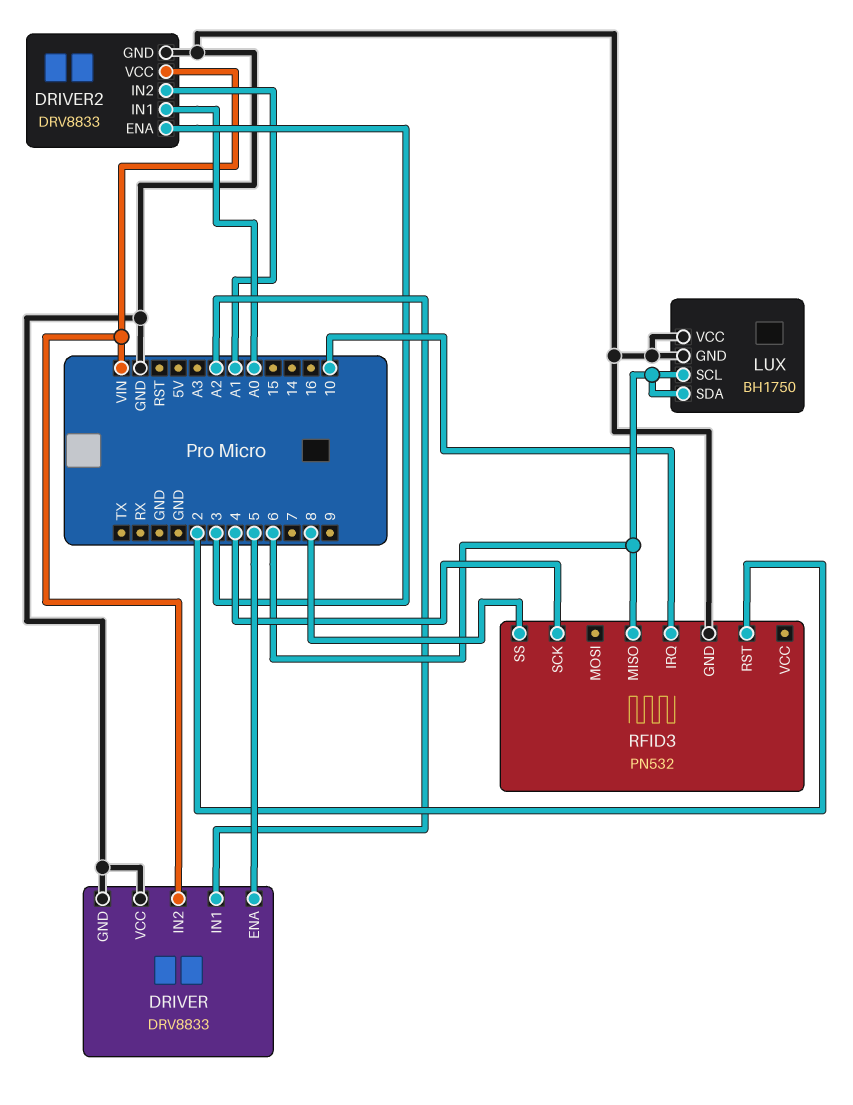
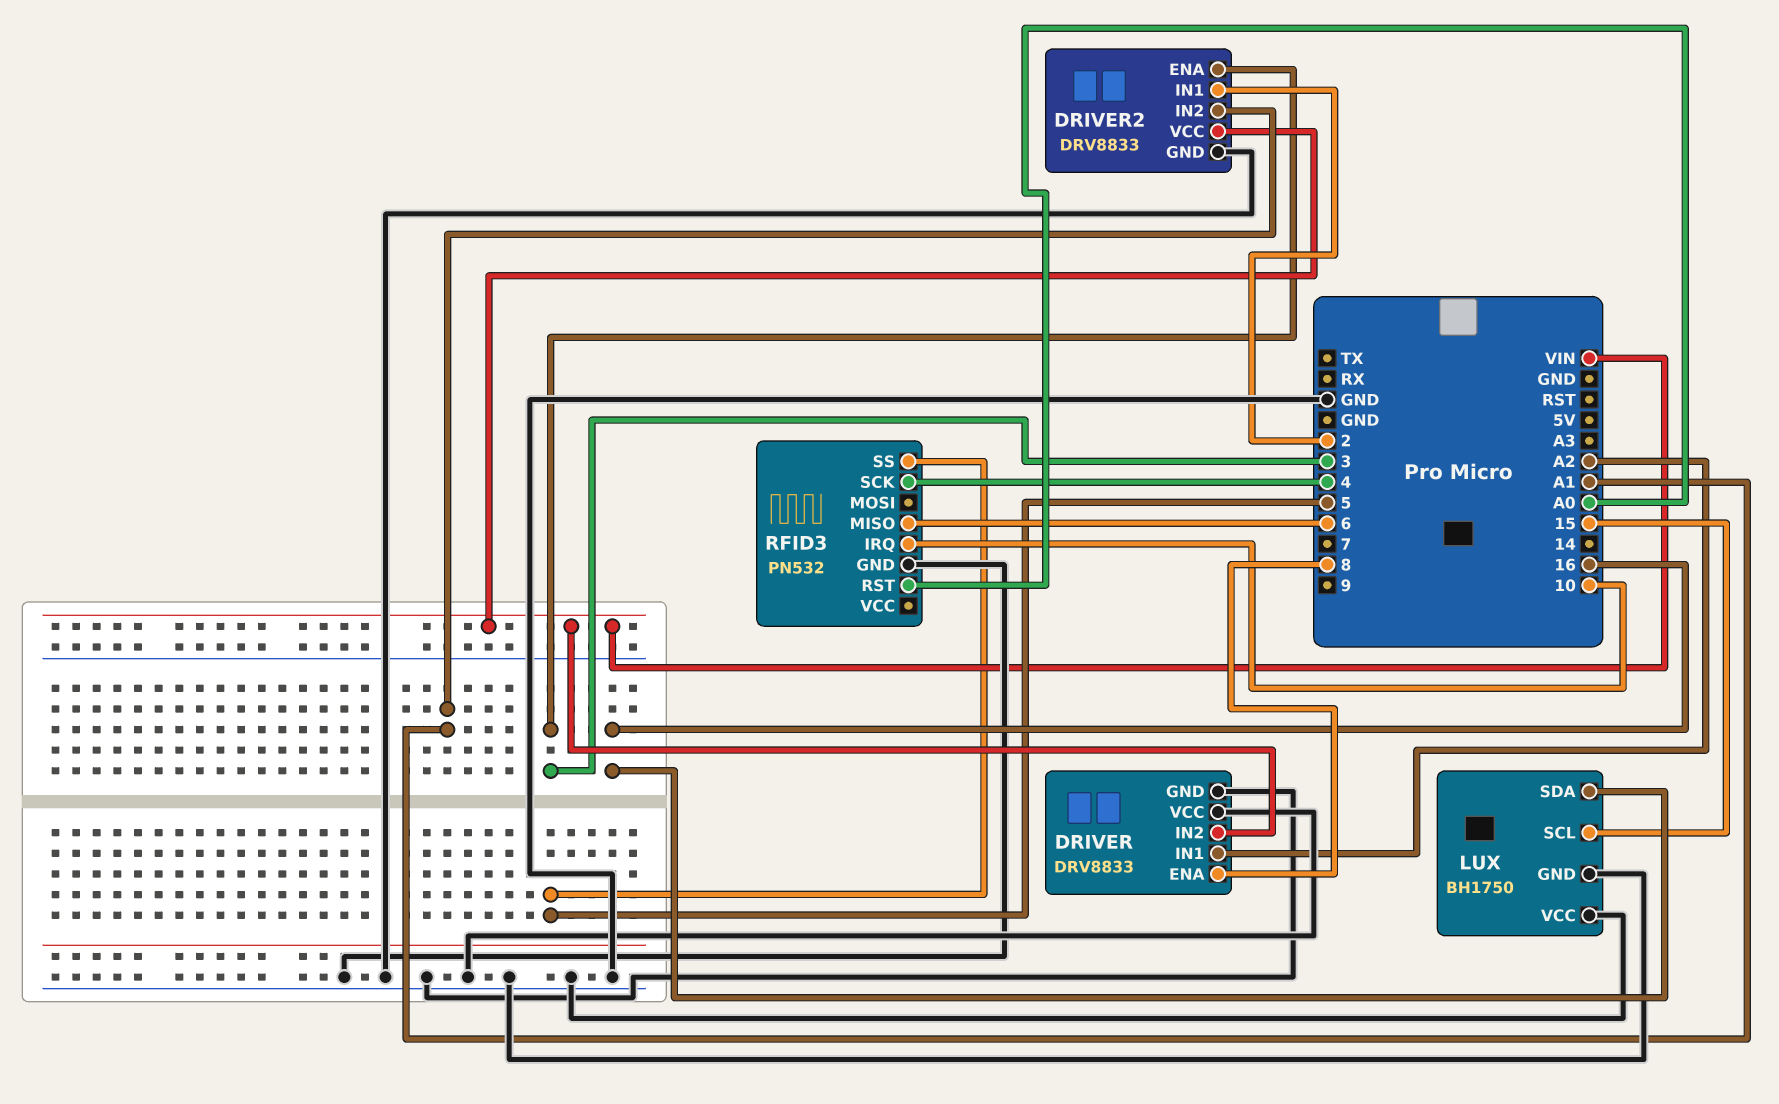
DRIVER pin ENA: 5 -> 8
DRIVER2 pin IN1: A0 -> 2
LUX pin SCL: 6 -> 15
LUX pin SDA: 6 -> 16
RFID3 pin RST: 2 -> A0
RFID3 pin SS: 8 -> 5

